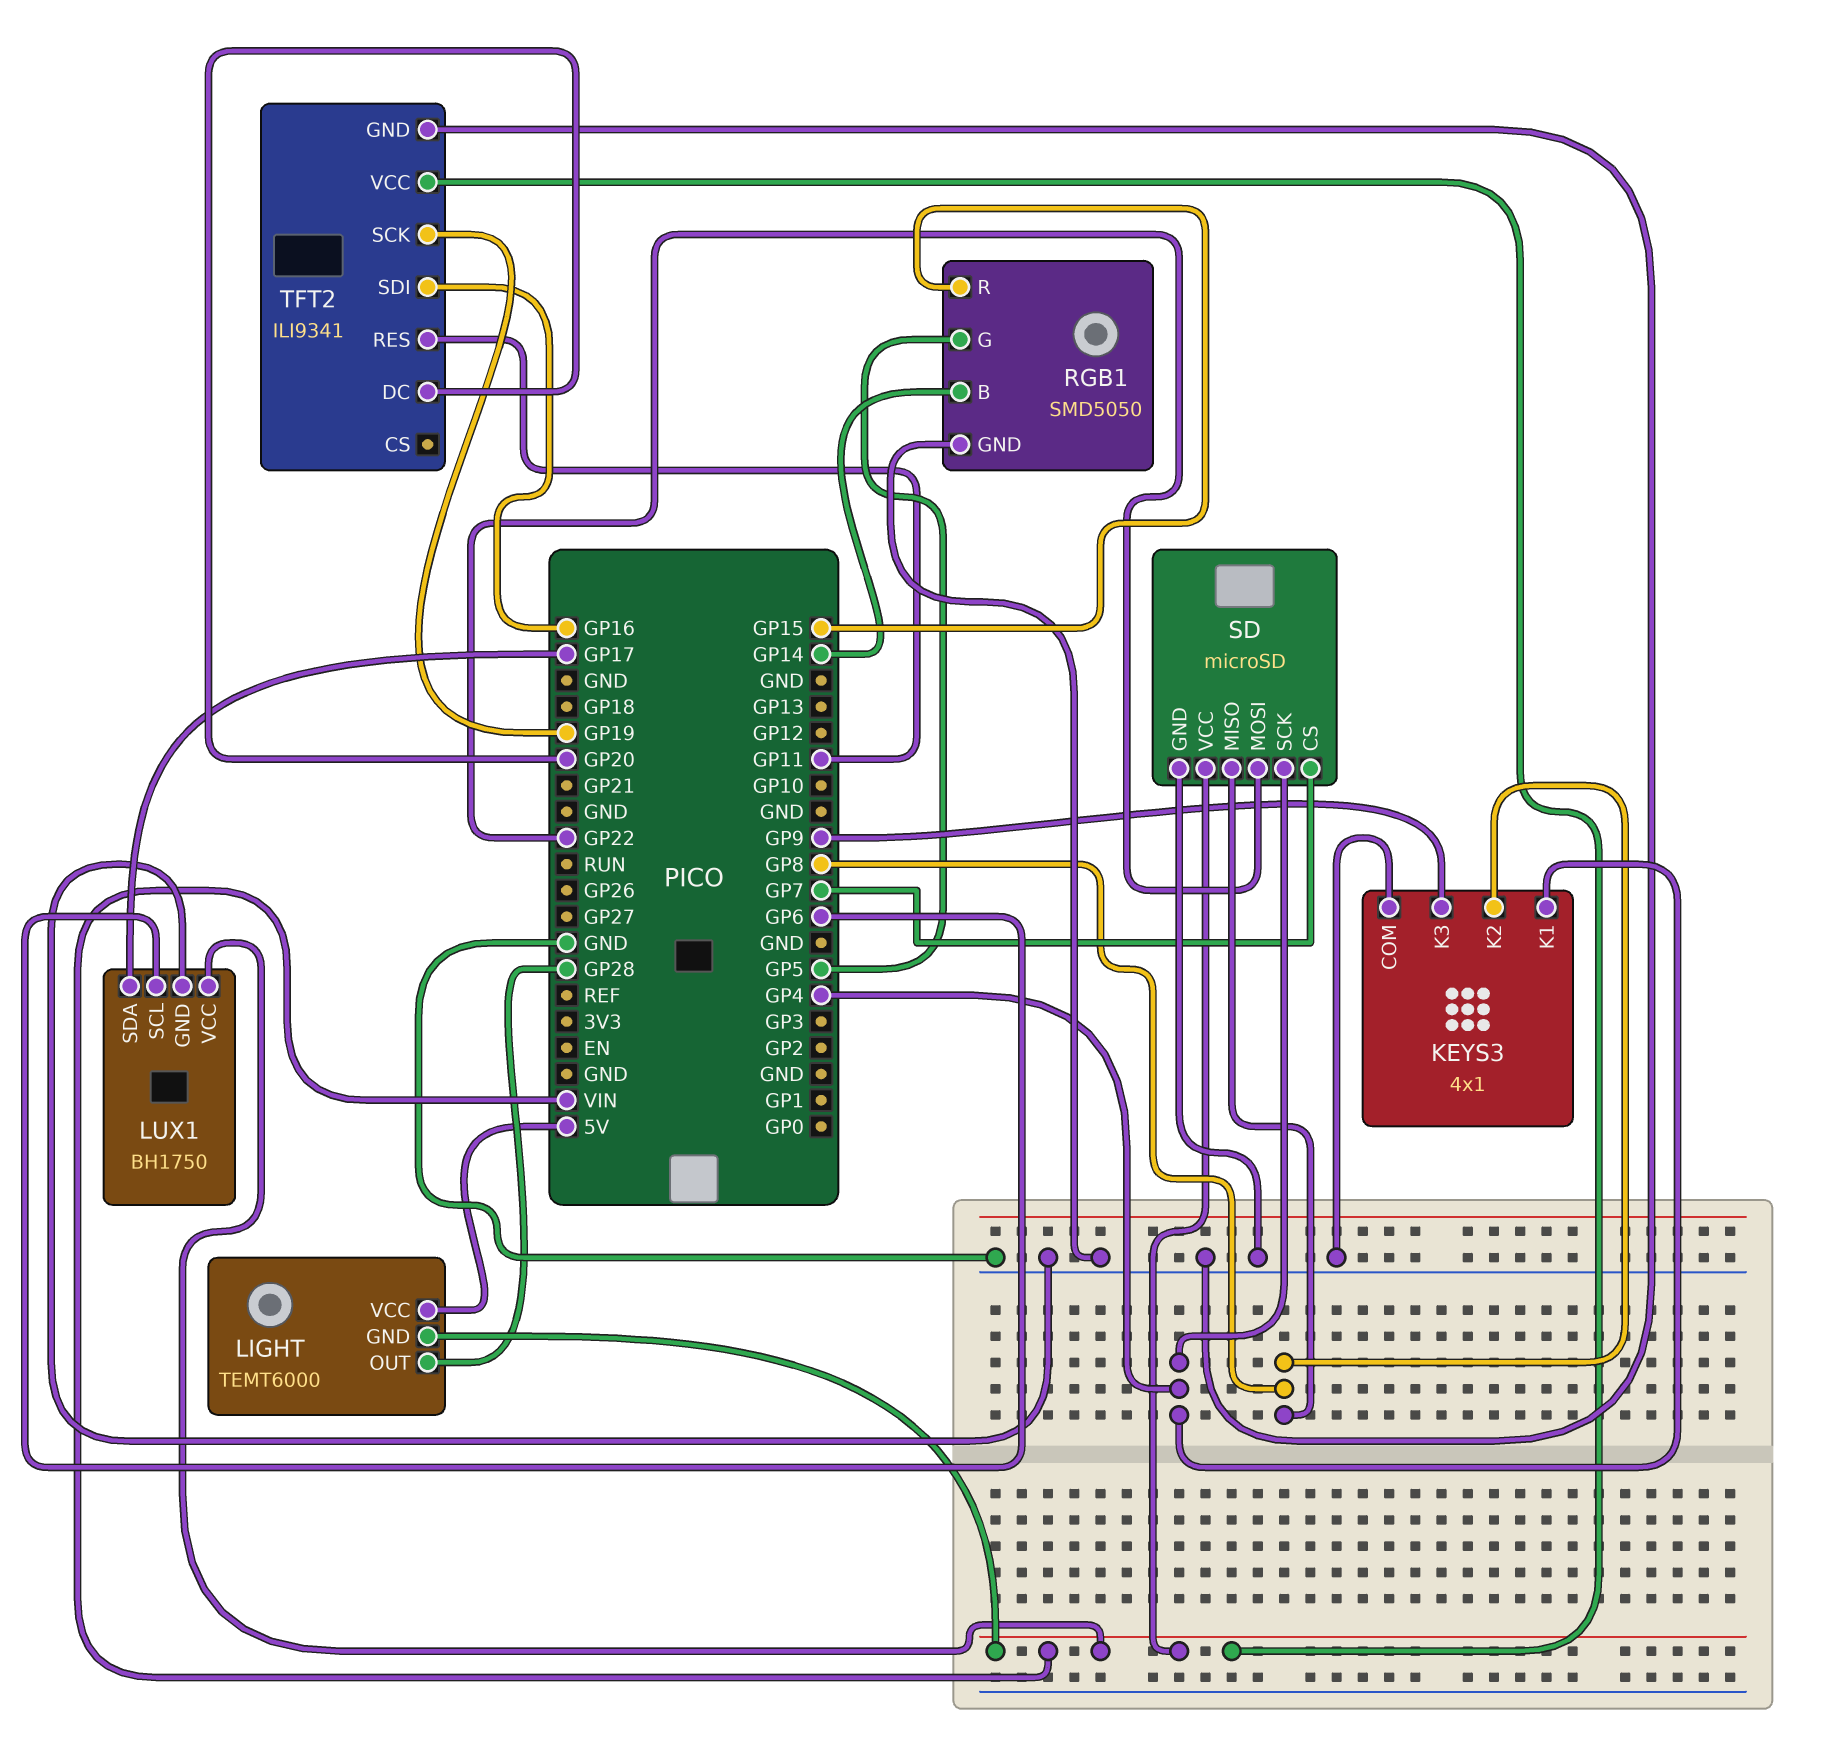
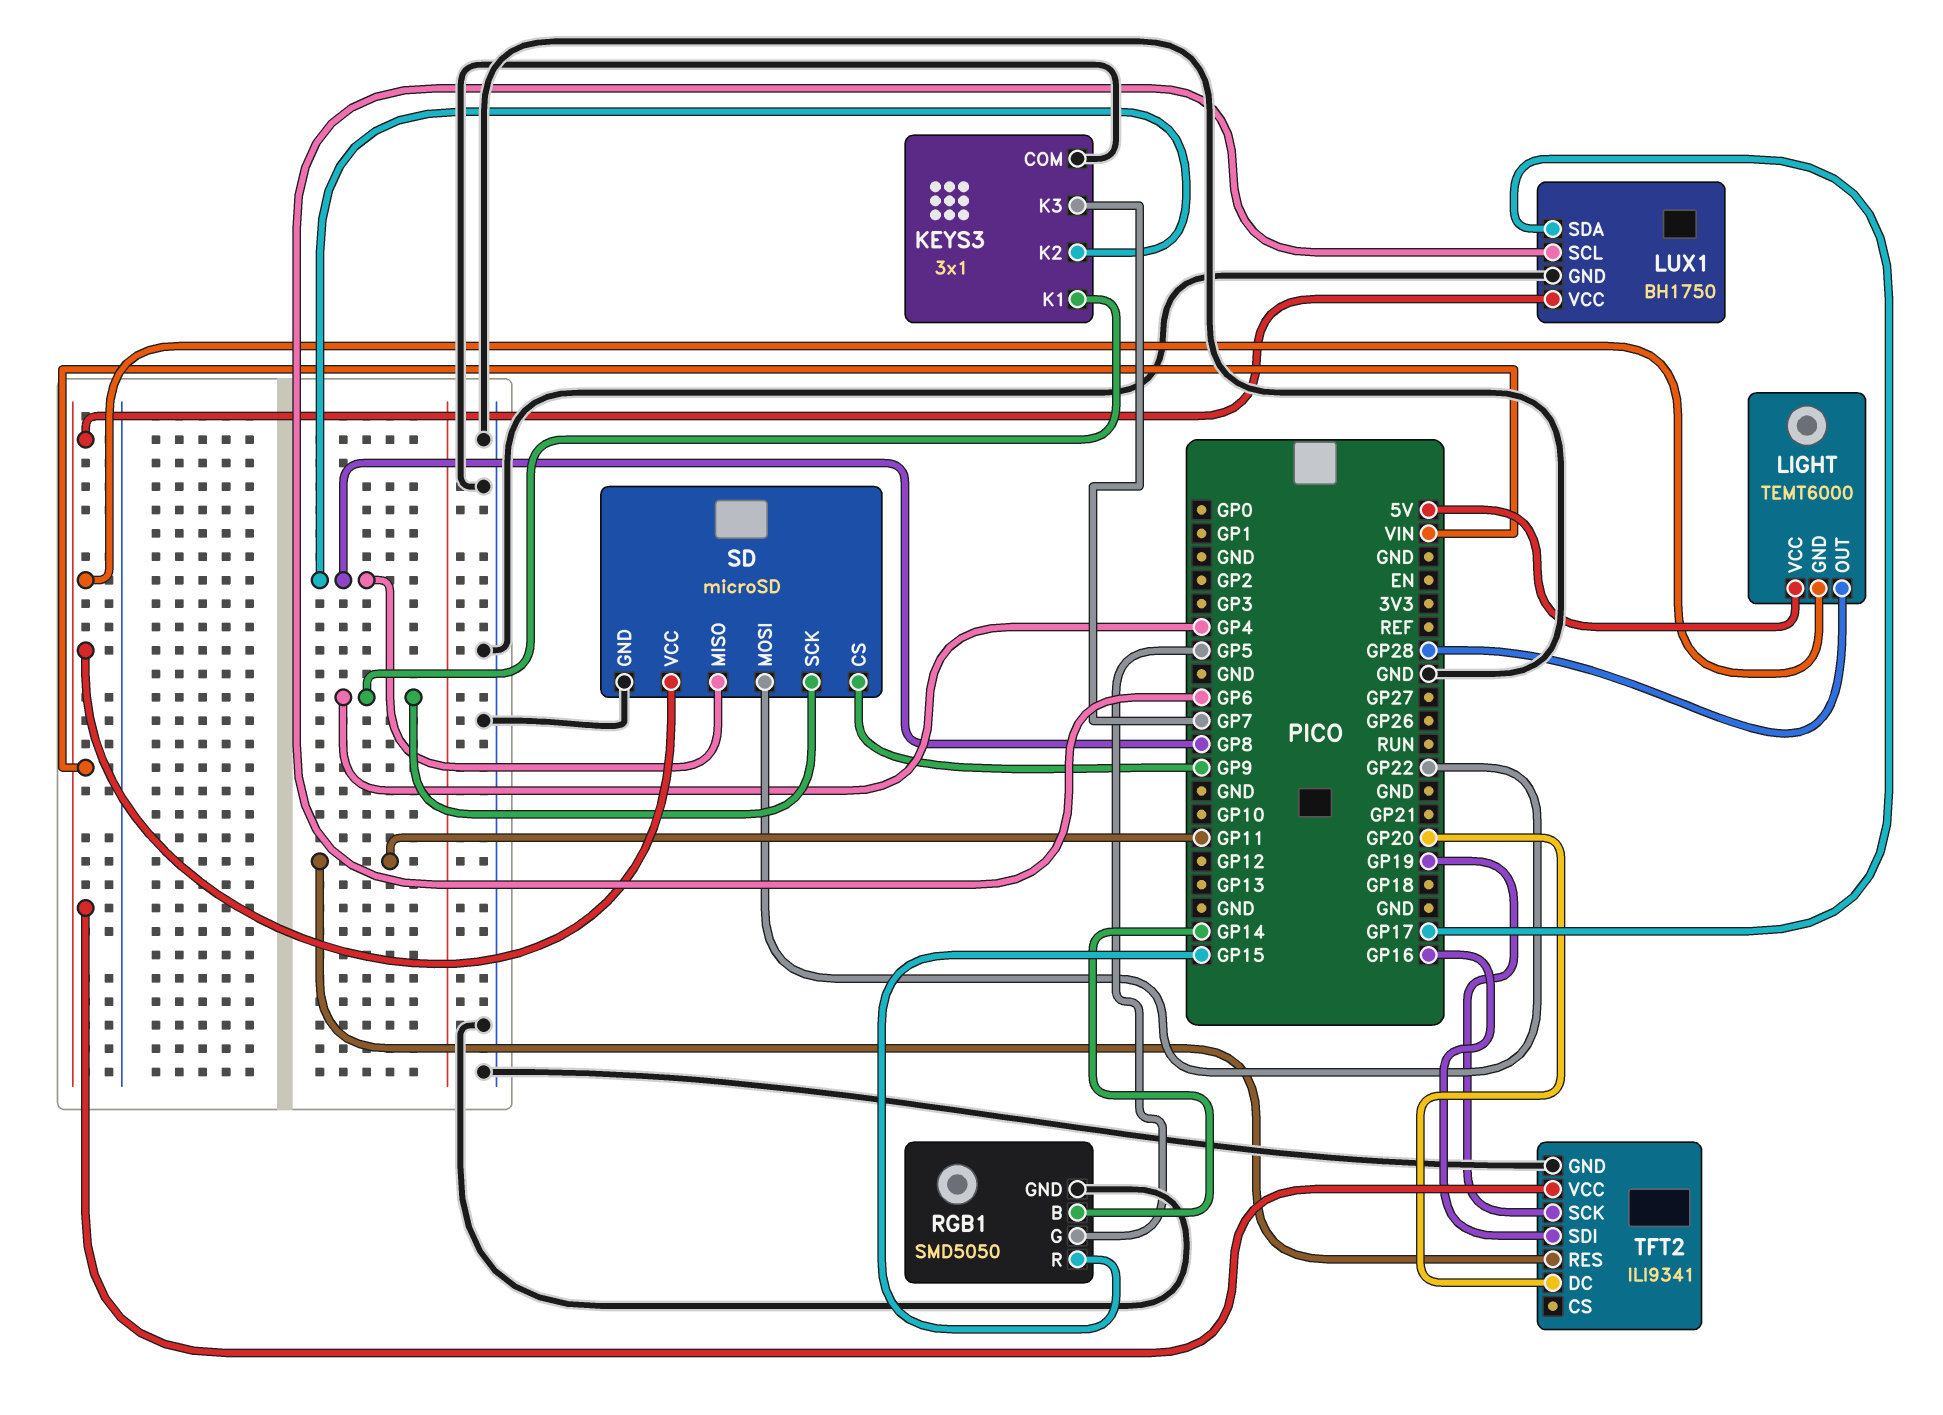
KEYS3: 4x1 -> 3x1
KEYS3 pin K3: GP9 -> GP7
SD pin CS: GP7 -> GP9

